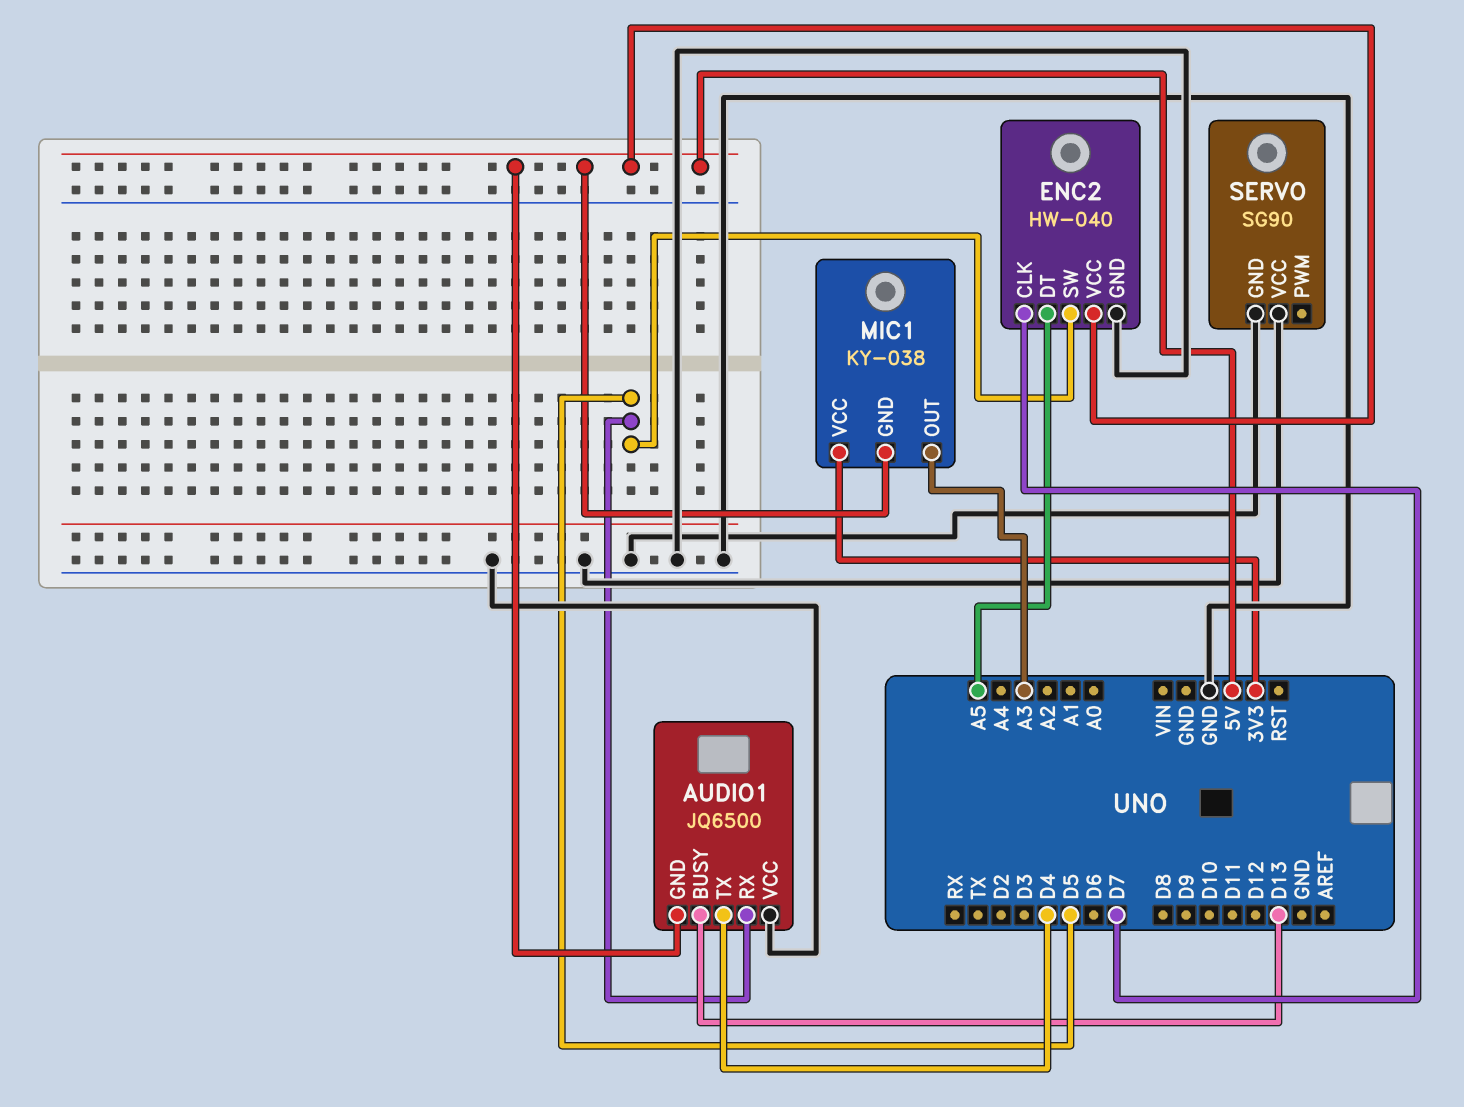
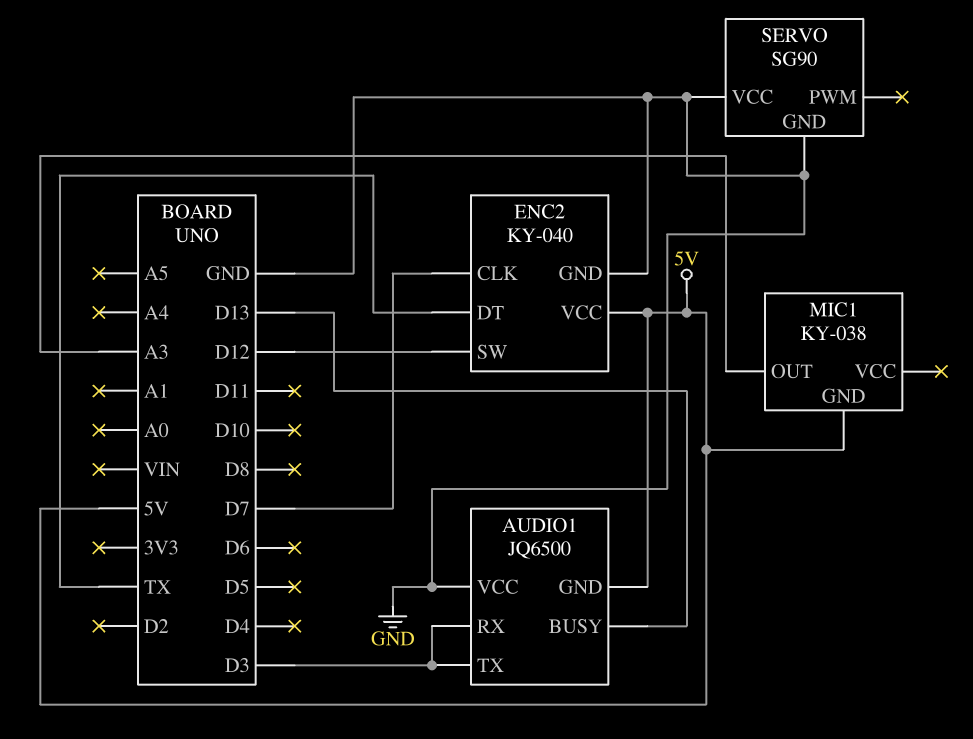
AUDIO1 pin RX: D5 -> D3
AUDIO1 pin TX: D4 -> D3
ENC2: HW-040 -> KY-040
ENC2 pin DT: A5 -> TX
ENC2 pin SW: D5 -> D12
MIC1 pin VCC: 3V3 -> none

